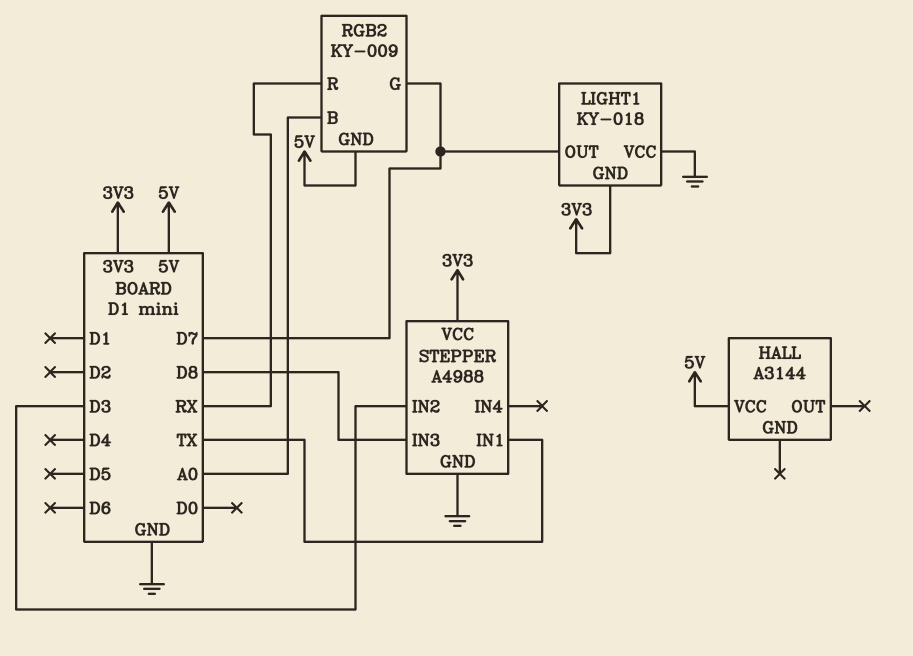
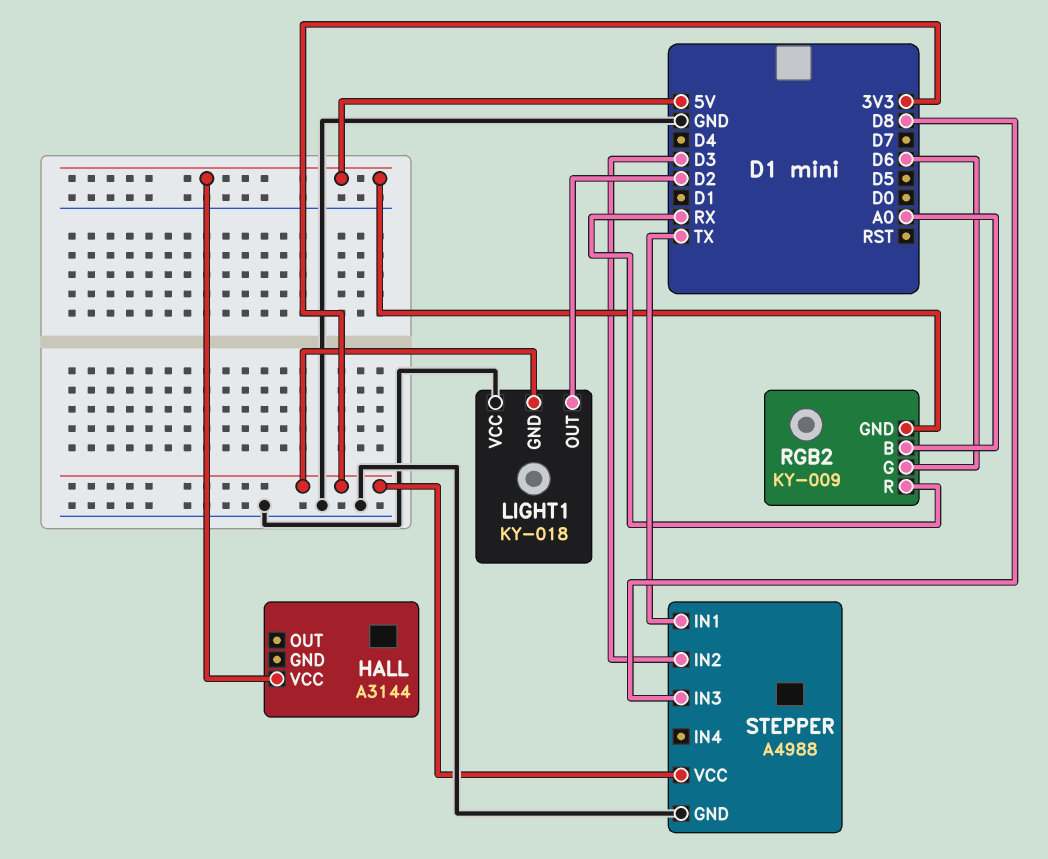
LIGHT1 pin OUT: D7 -> D2
RGB2 pin G: D7 -> D6

